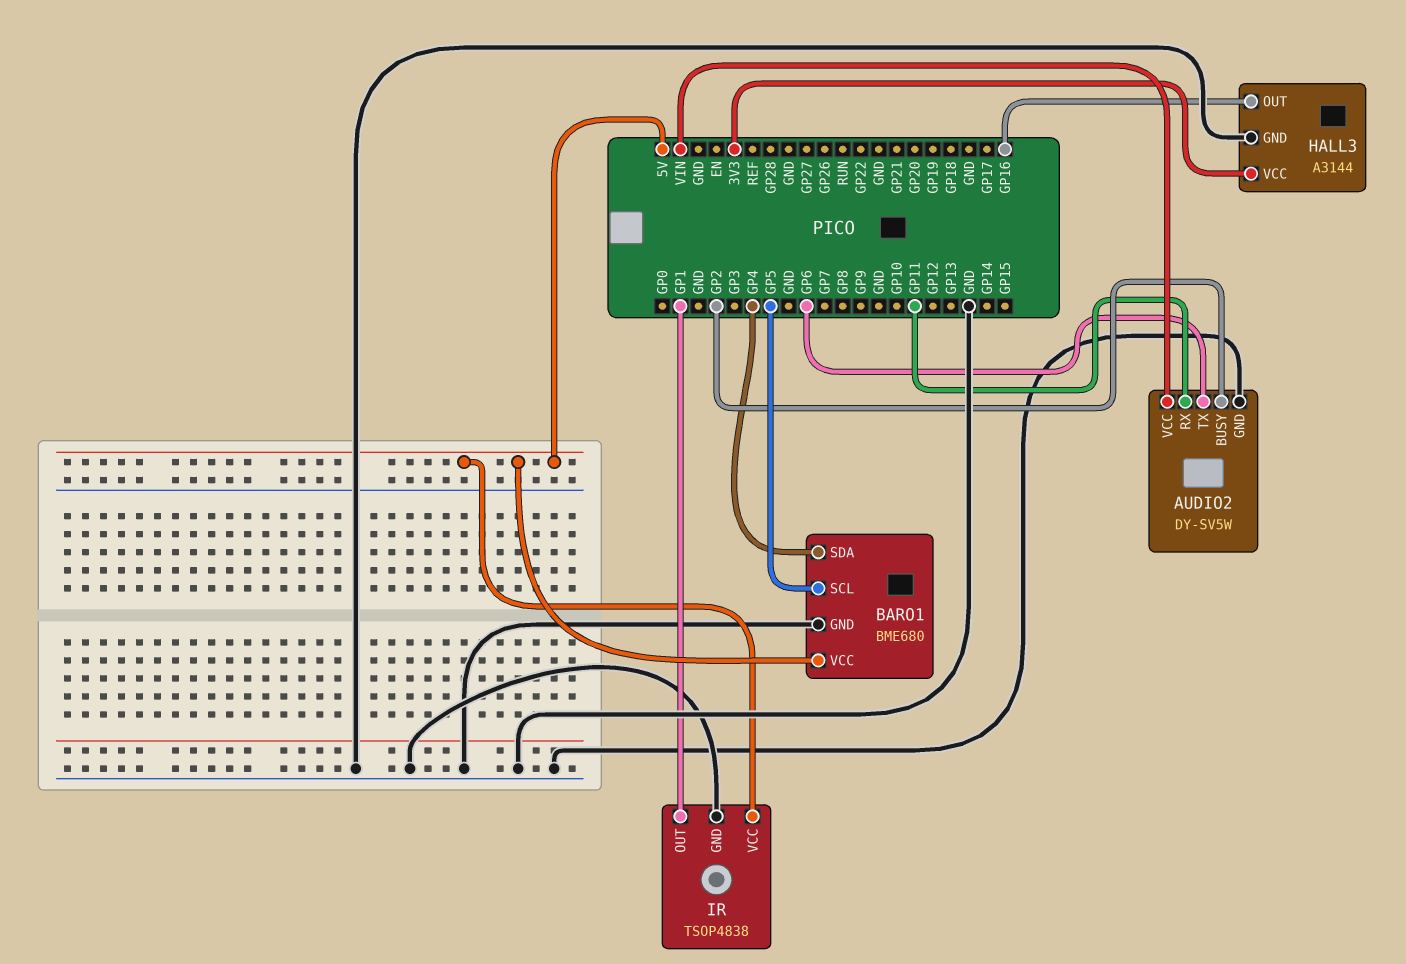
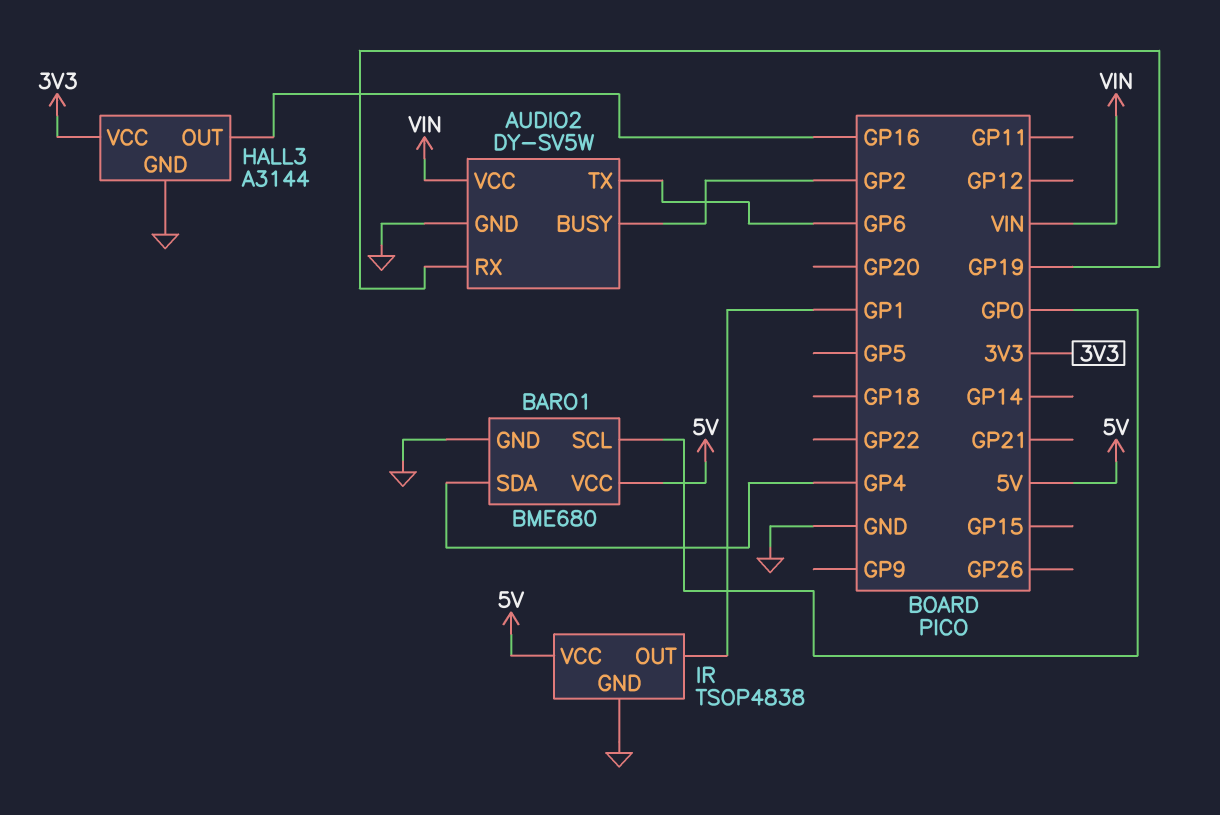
AUDIO2 pin RX: GP11 -> GP19
BARO1 pin SCL: GP5 -> GP0

